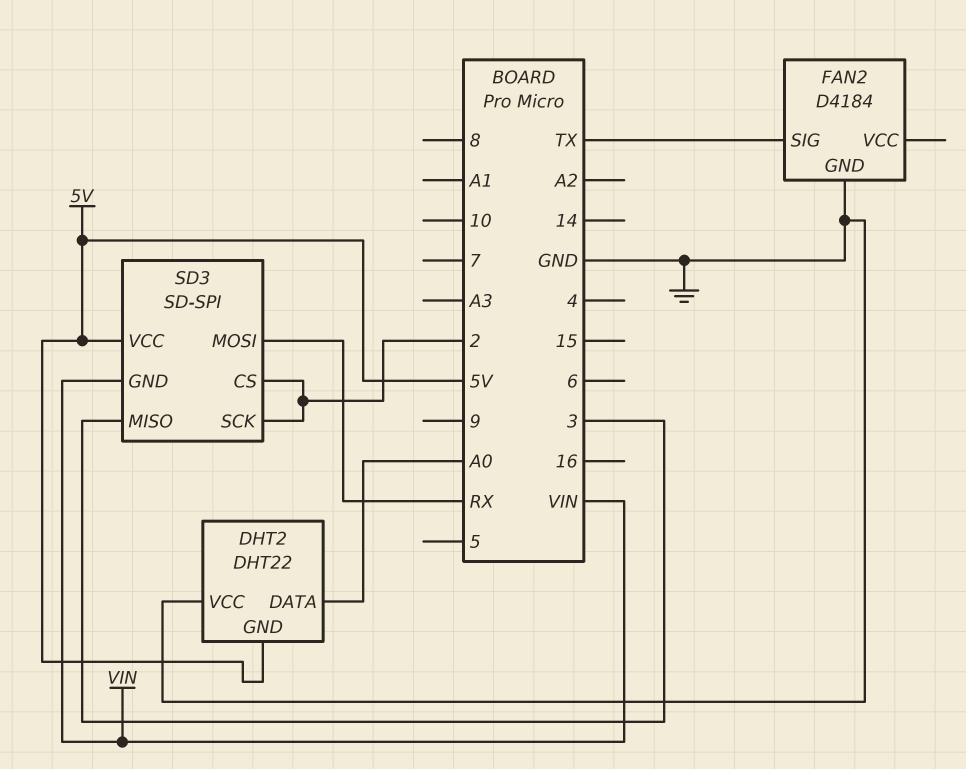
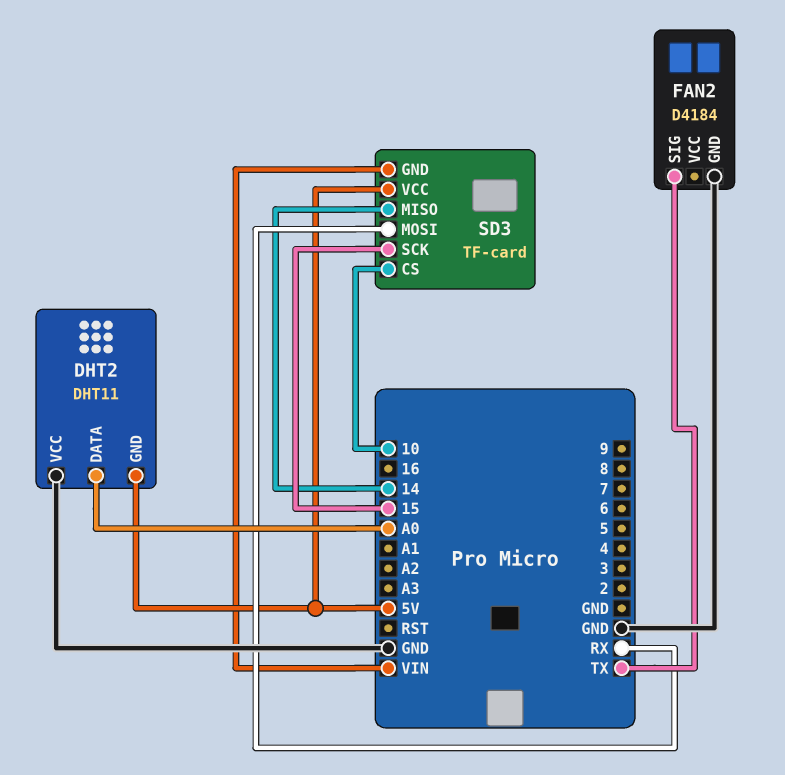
DHT2: DHT22 -> DHT11
SD3: SD-SPI -> TF-card
SD3 pin CS: 2 -> 10
SD3 pin MISO: 3 -> 14
SD3 pin SCK: 2 -> 15

